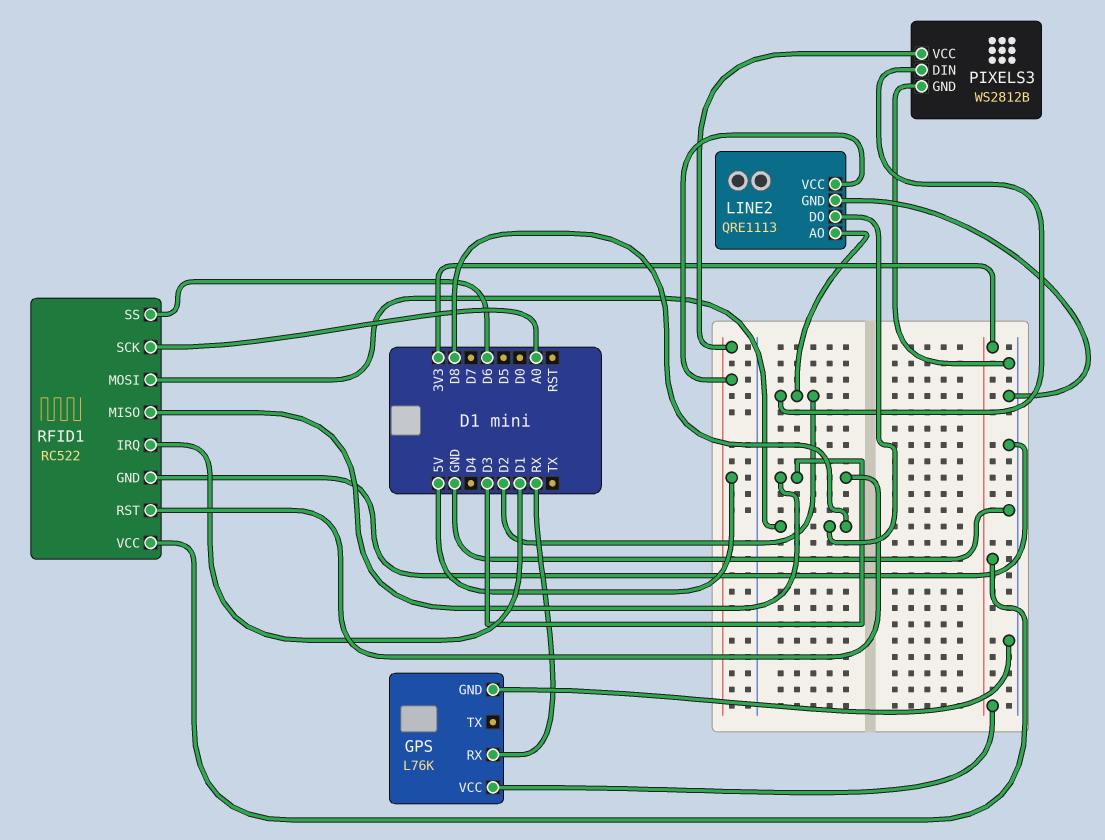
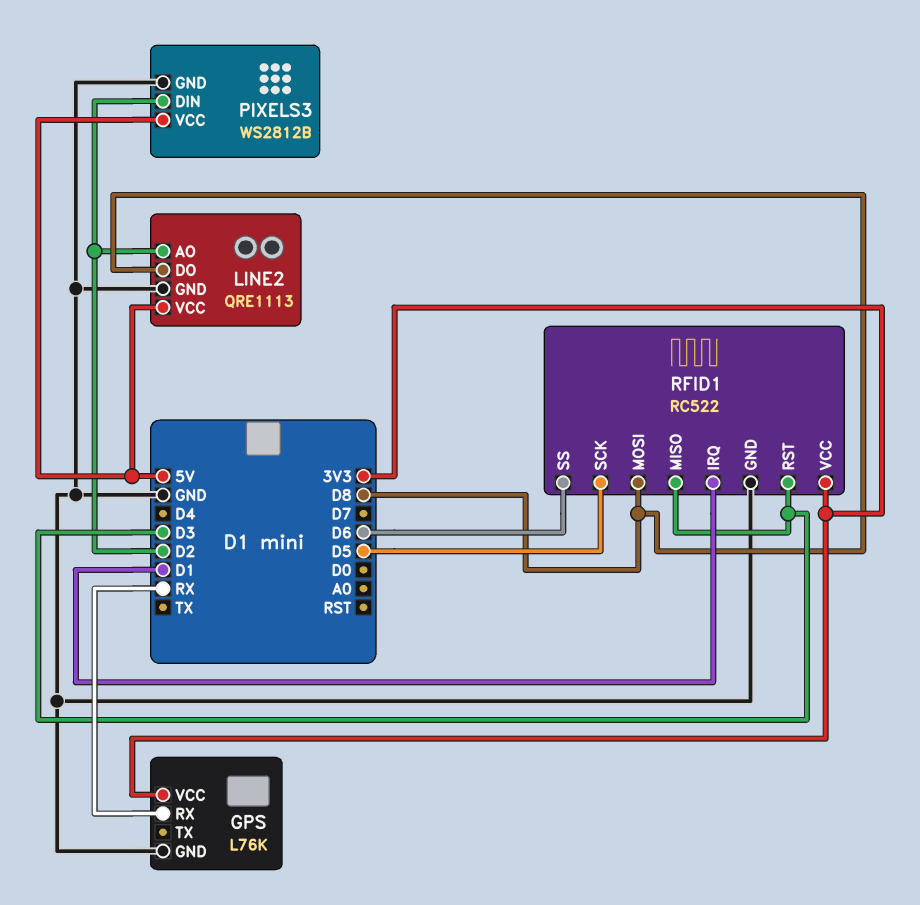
RFID1 pin SCK: A0 -> D5

